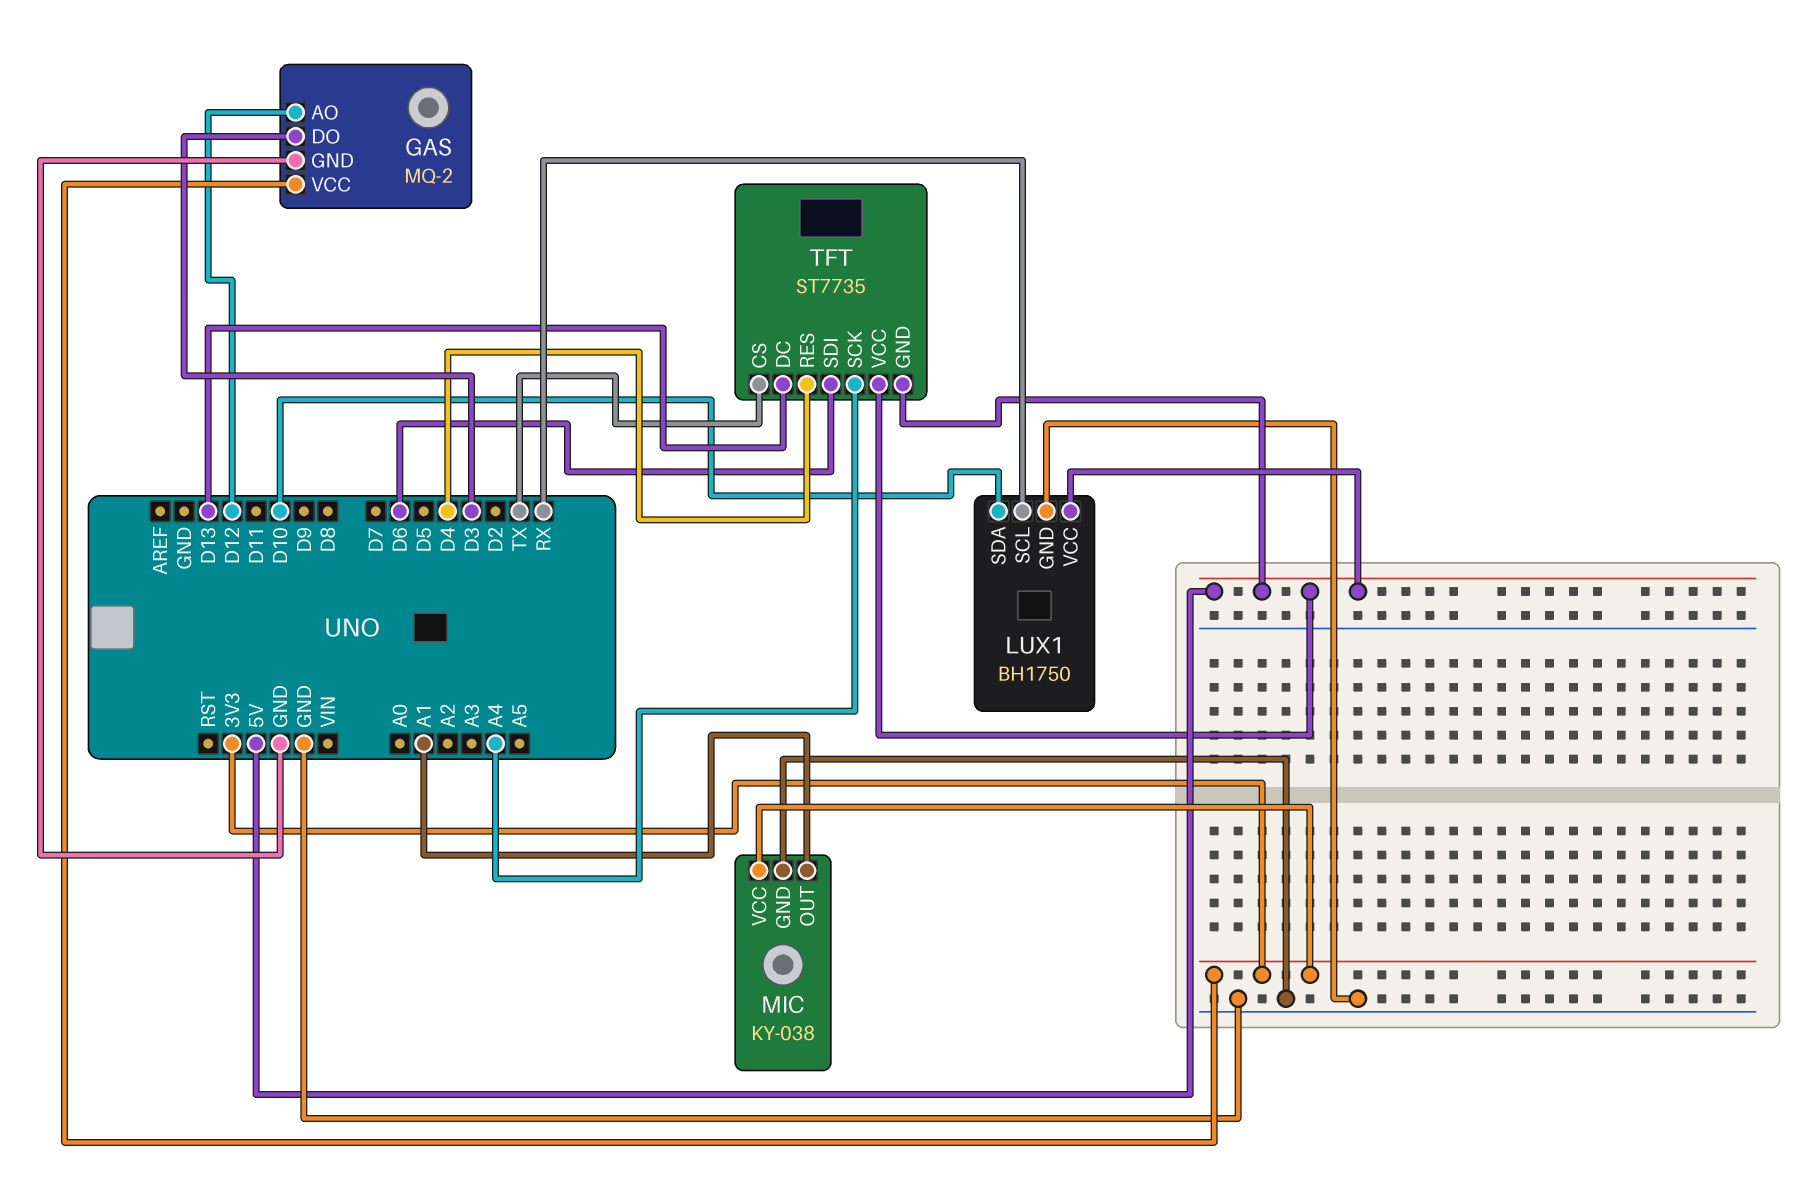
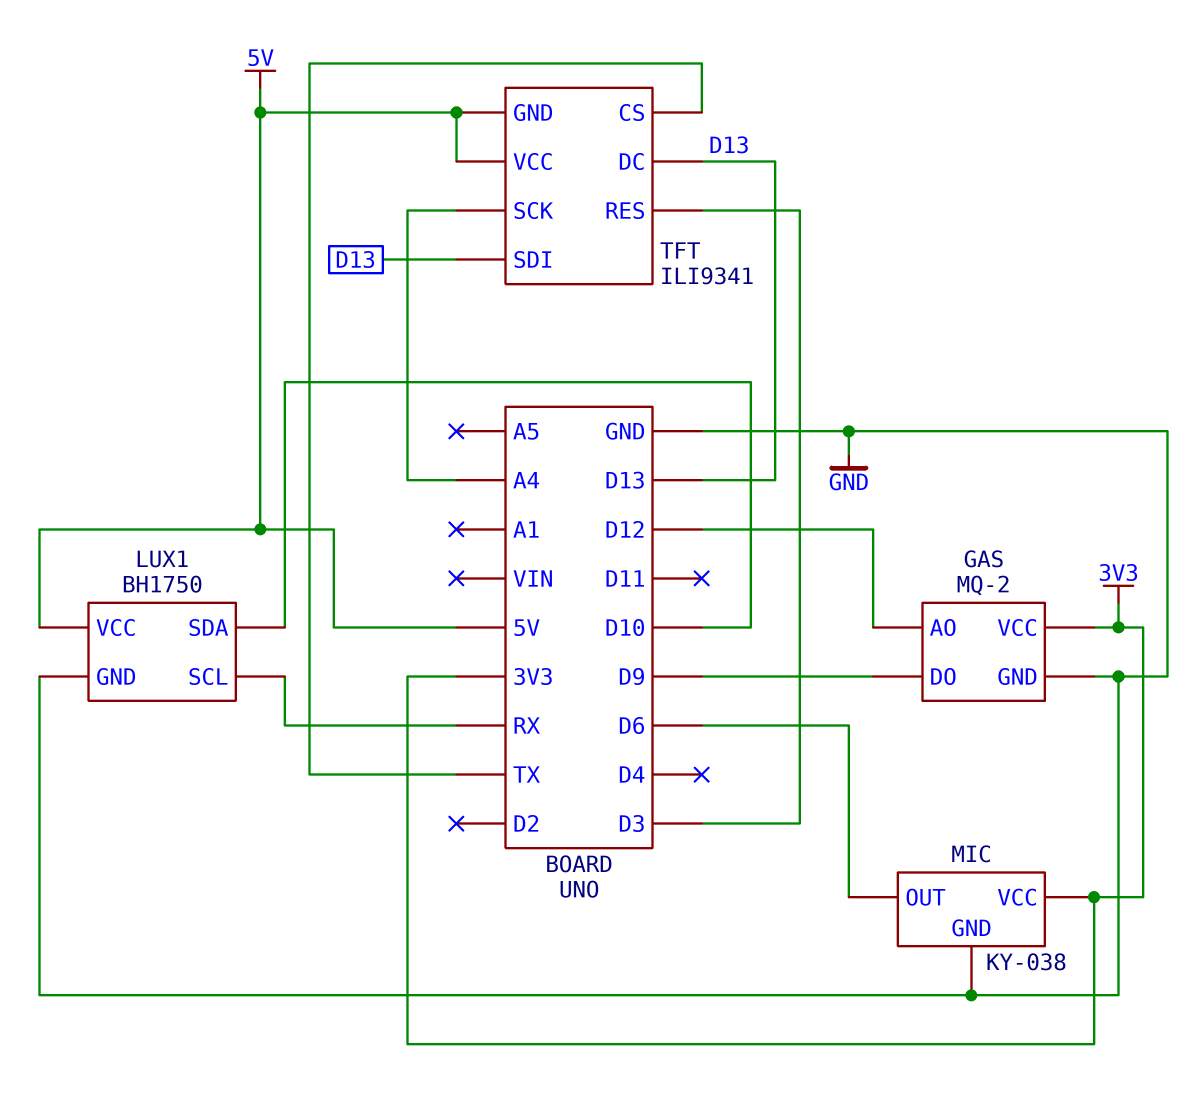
GAS pin DO: D3 -> D9
MIC pin OUT: A1 -> D6
TFT: ST7735 -> ILI9341
TFT pin RES: D4 -> D3
TFT pin SDI: D6 -> D13

